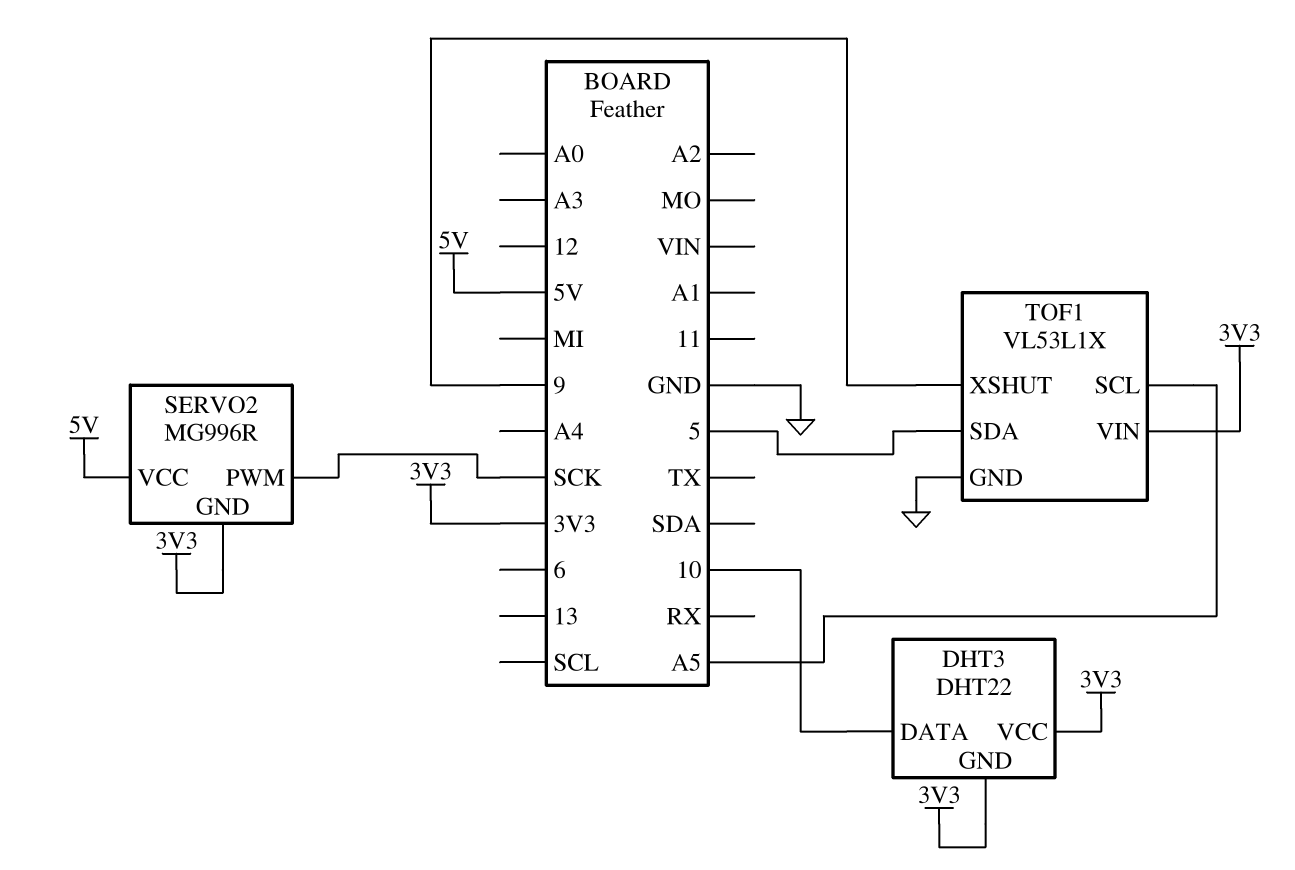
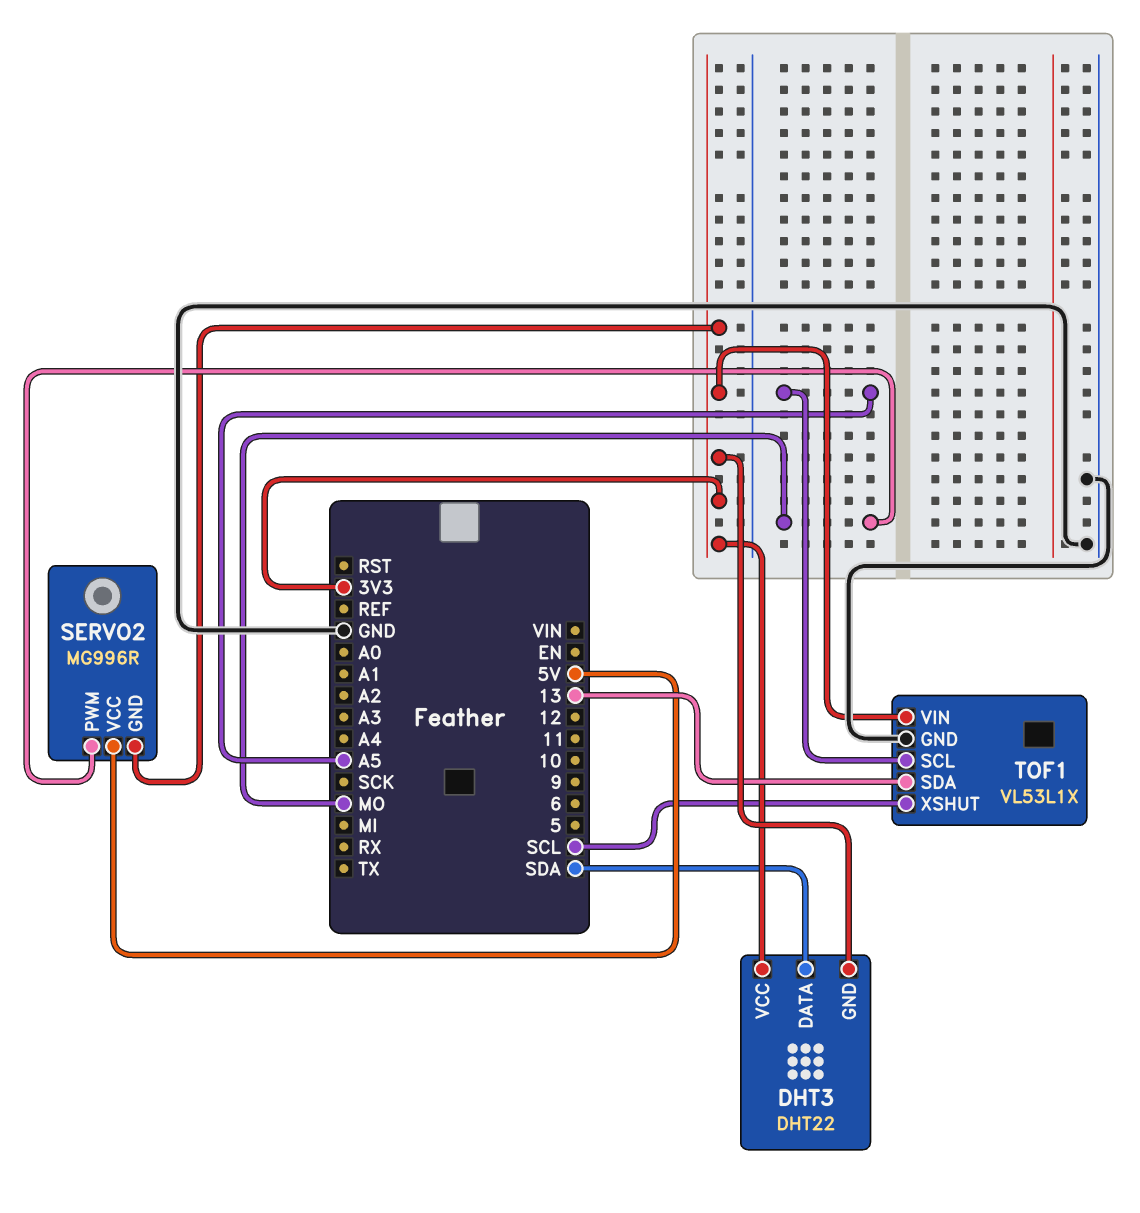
DHT3 pin DATA: 10 -> SDA
SERVO2 pin PWM: SCK -> MO
TOF1 pin SDA: 5 -> 13
TOF1 pin XSHUT: 9 -> SCL

